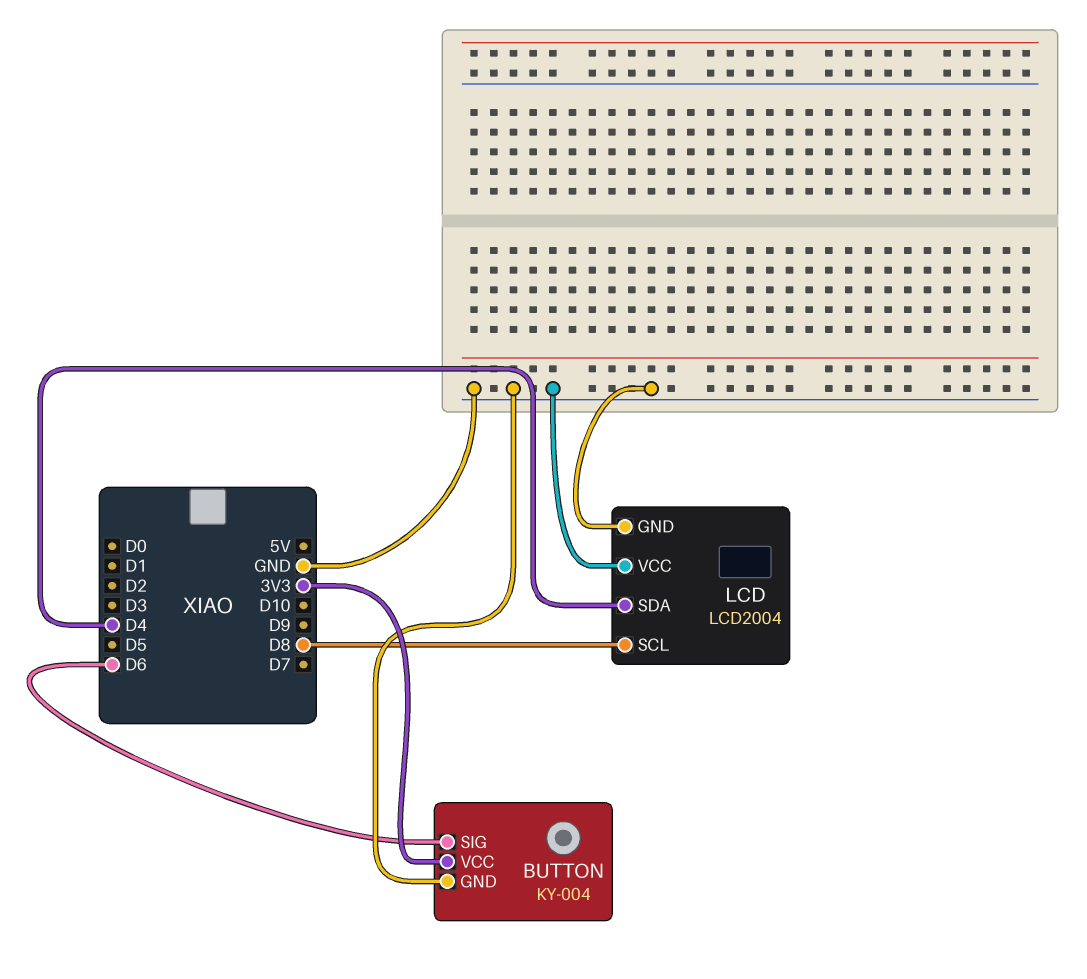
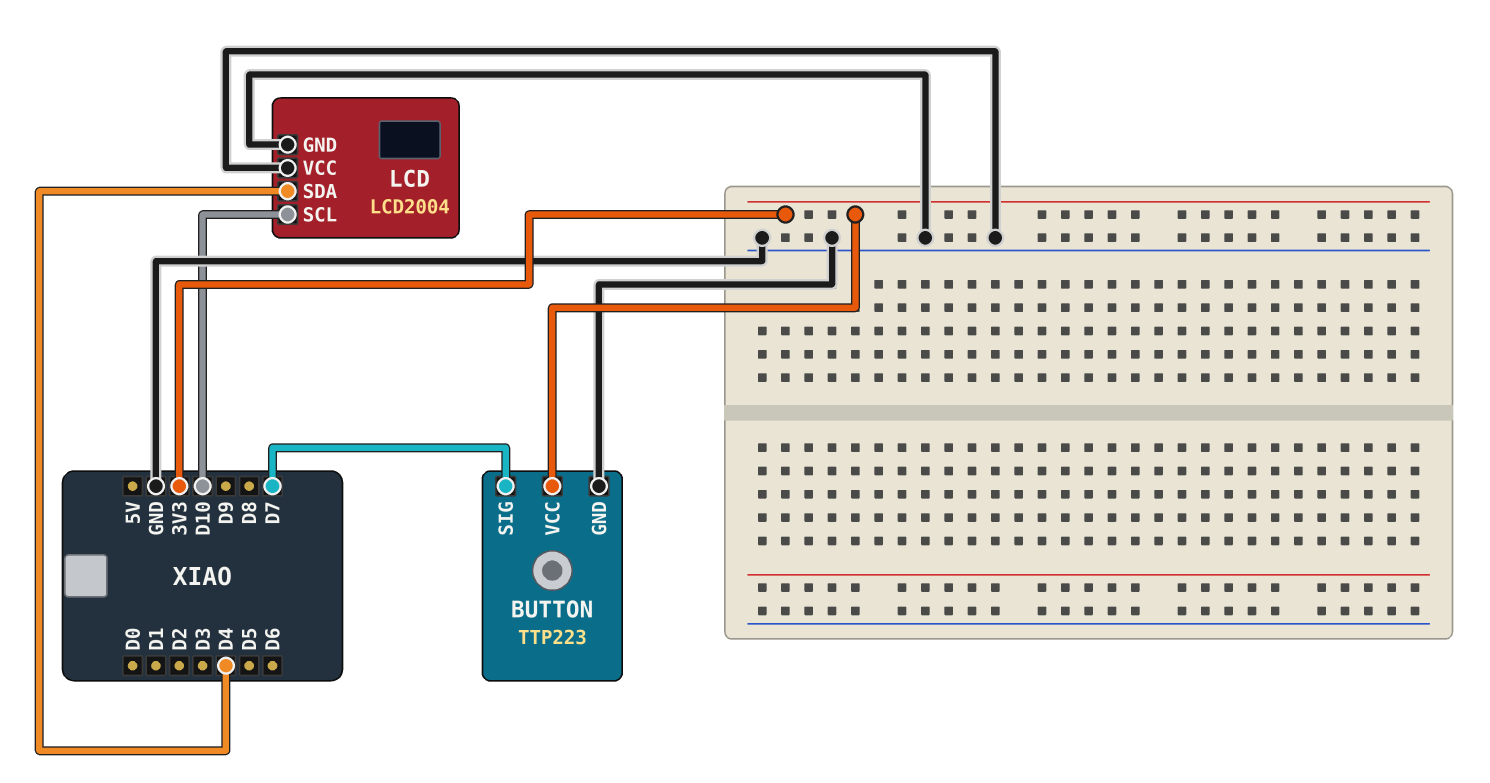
BUTTON: KY-004 -> TTP223
BUTTON pin SIG: D6 -> D7
LCD pin SCL: D8 -> D10

